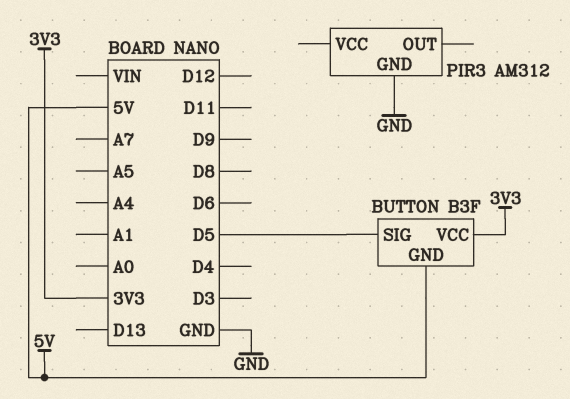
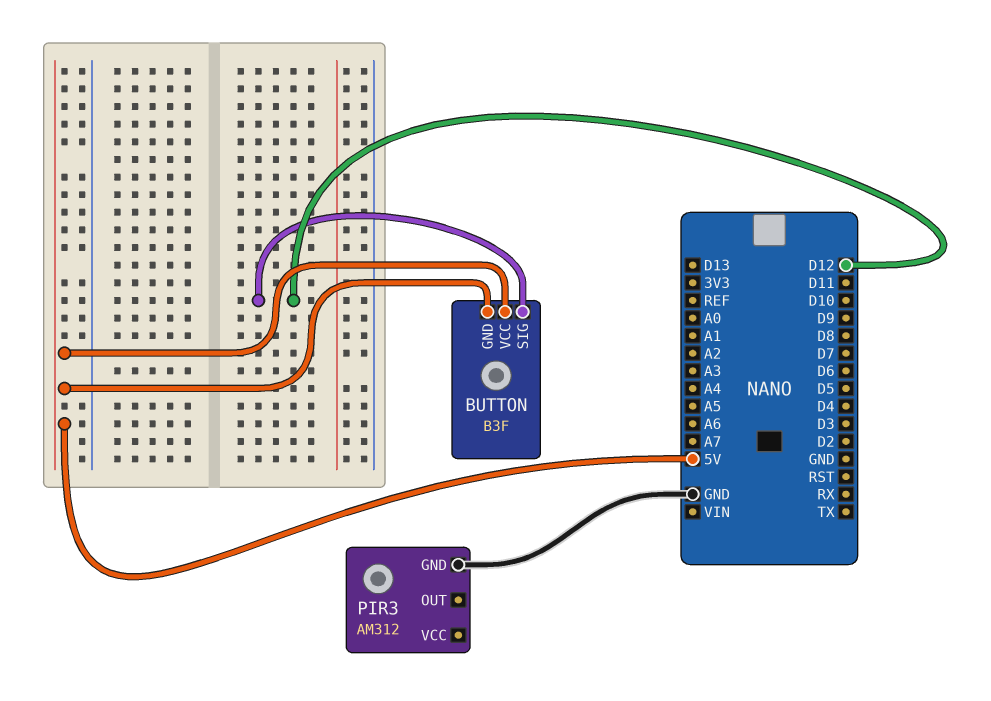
BUTTON pin SIG: D5 -> D12
BUTTON pin VCC: 3V3 -> 5V

